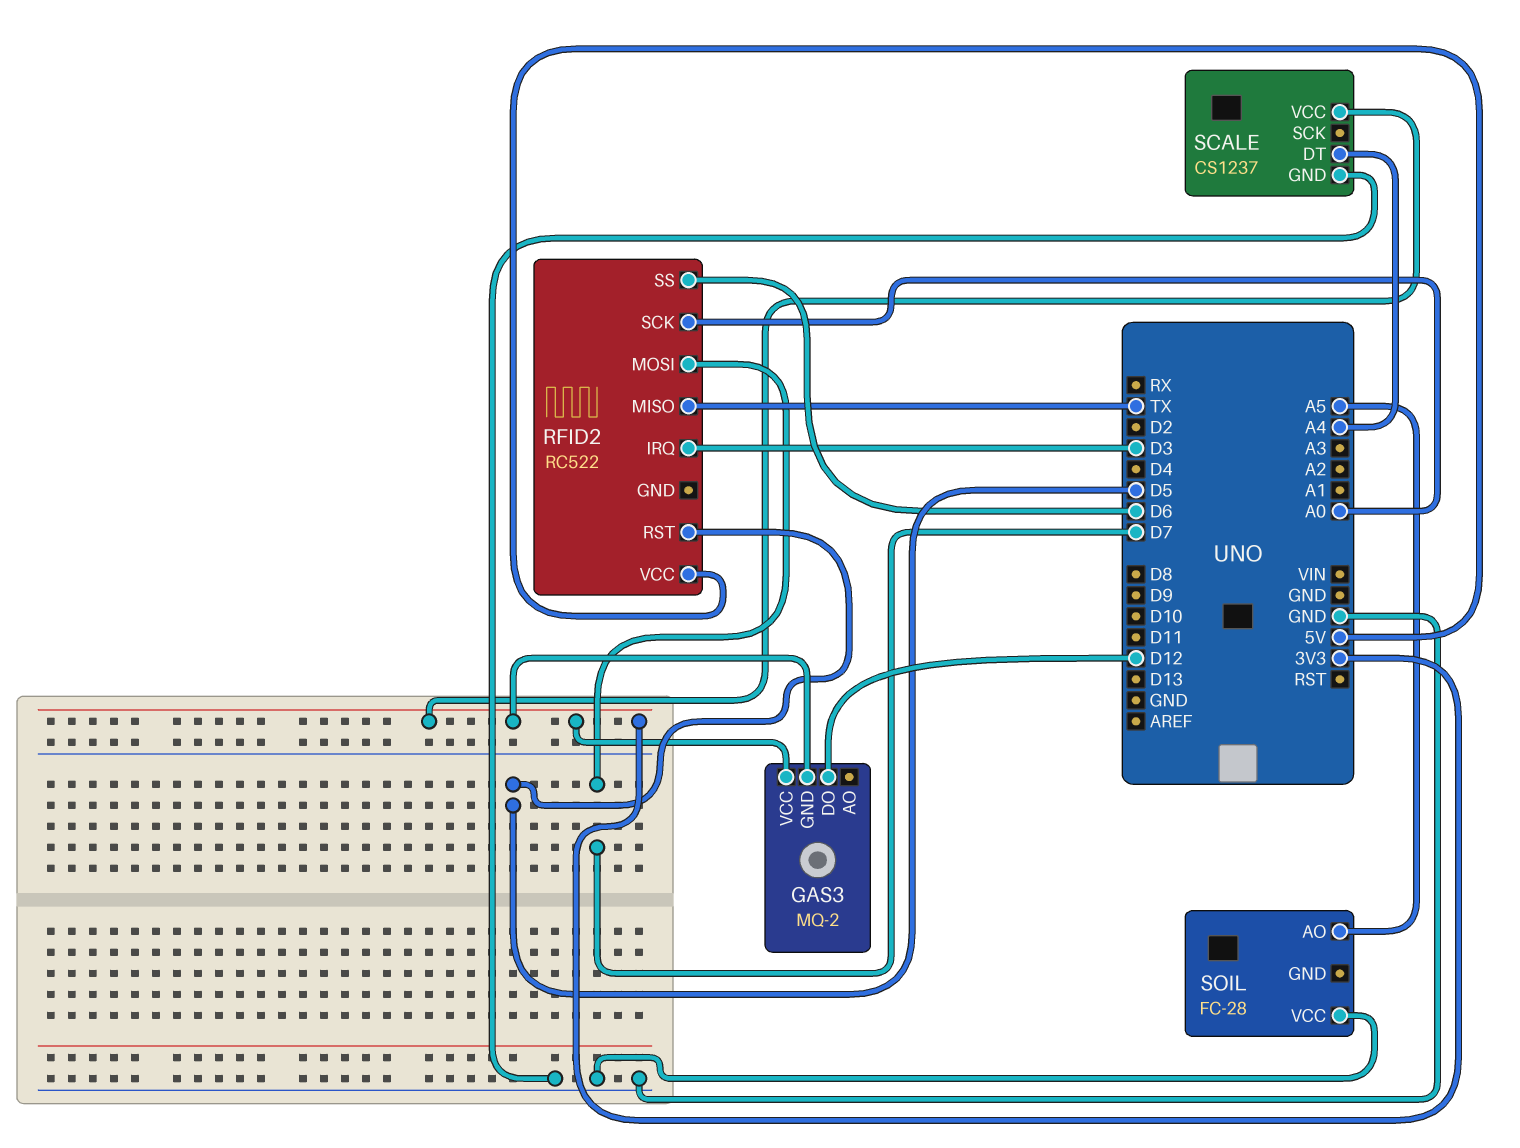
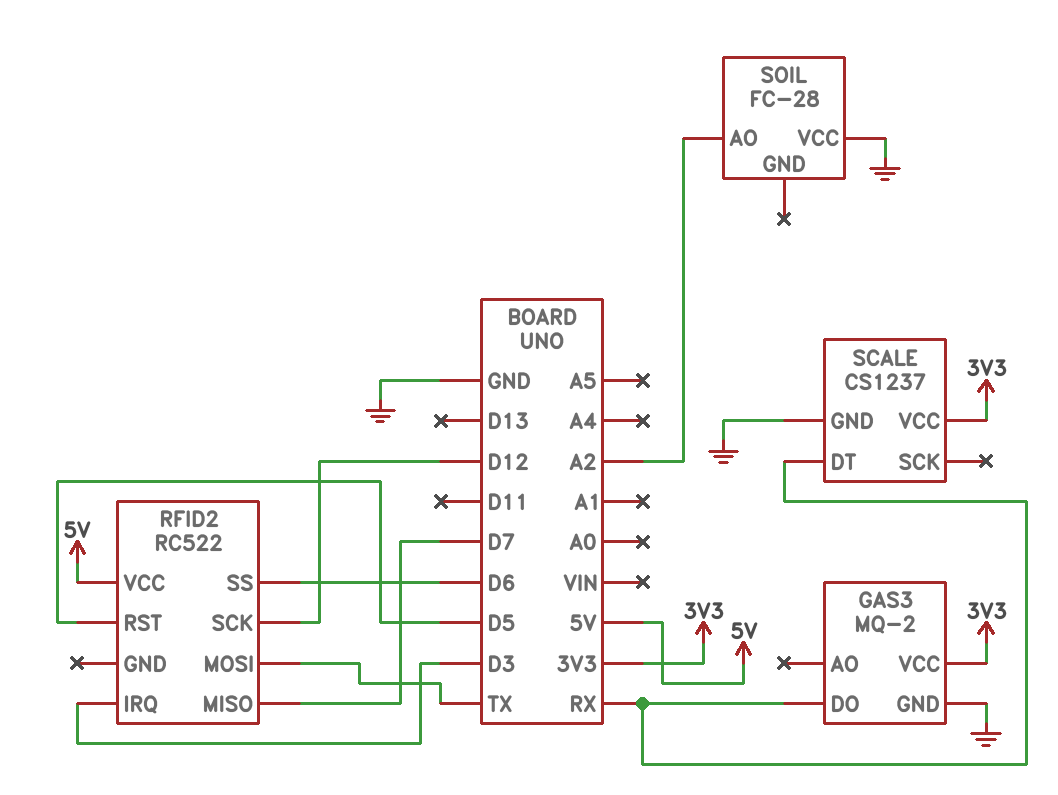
GAS3 pin DO: D12 -> RX
GAS3 pin GND: 3V3 -> GND
RFID2 pin MISO: TX -> D7
RFID2 pin MOSI: D7 -> TX
RFID2 pin SCK: A0 -> D12
SCALE pin DT: A4 -> RX
SOIL pin AO: A5 -> A2

